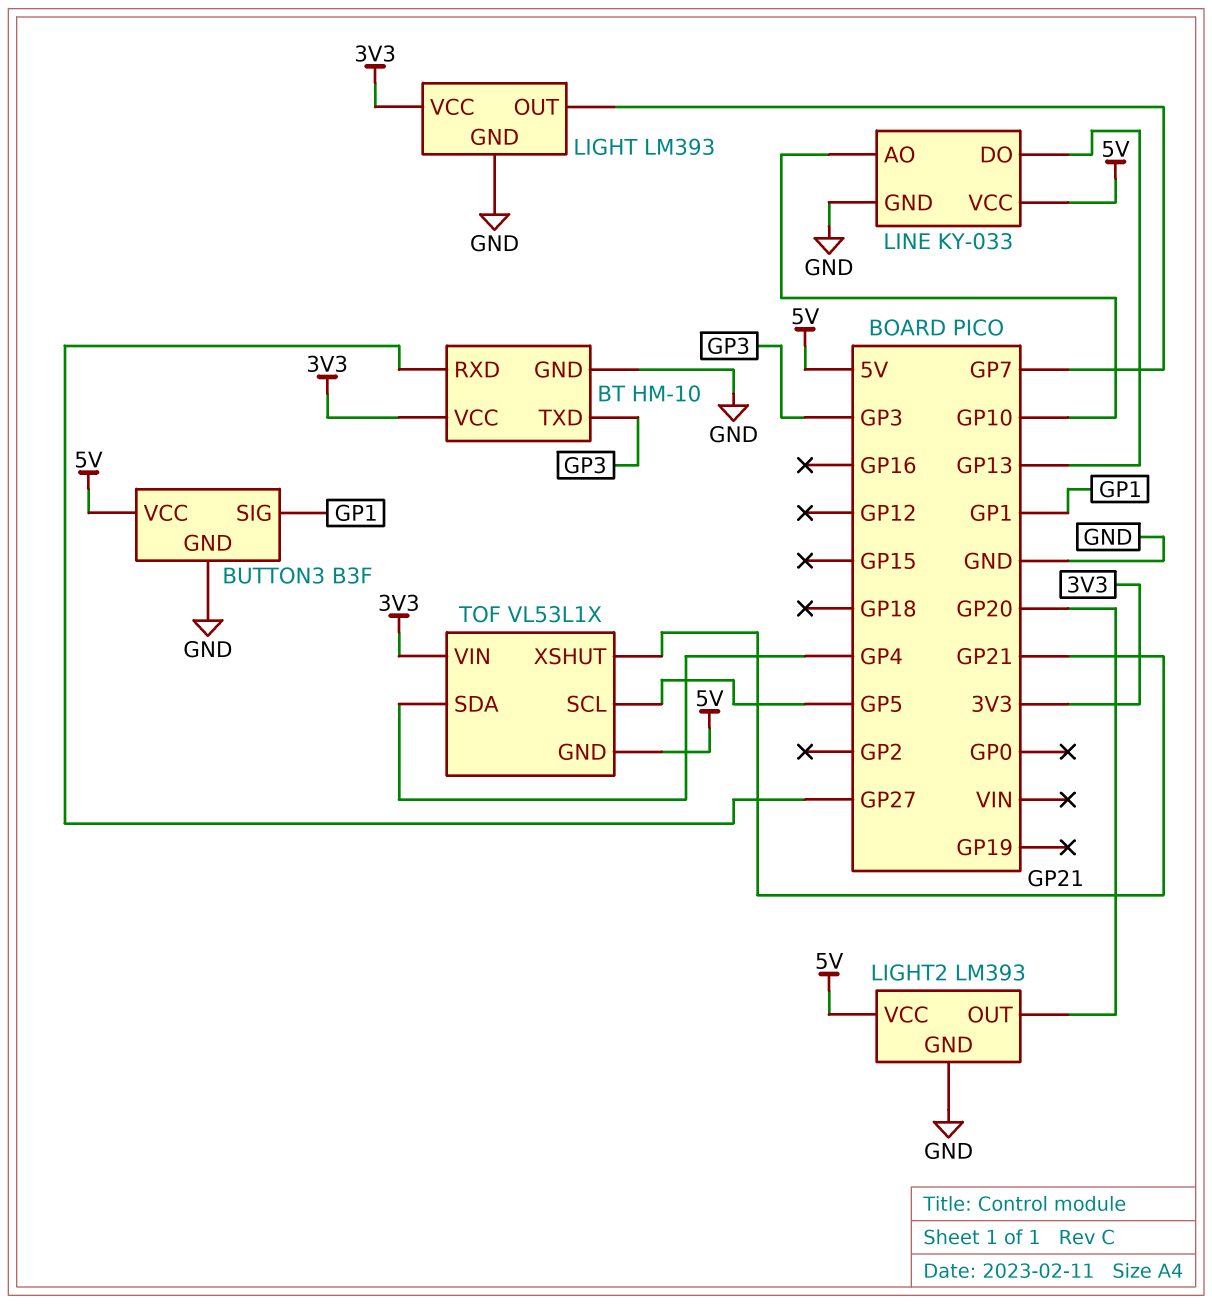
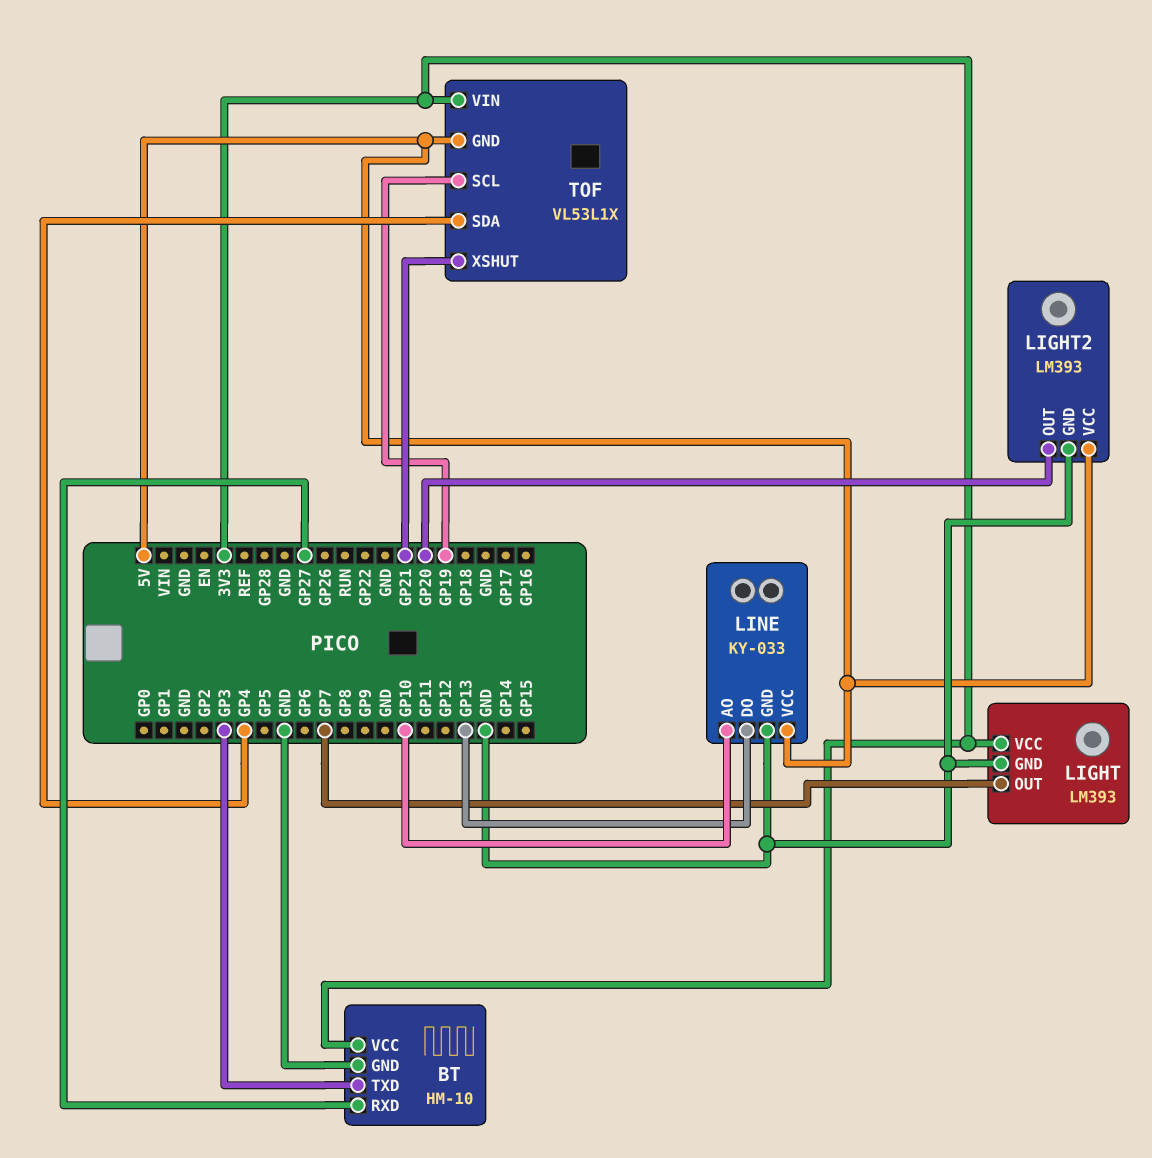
BUTTON3: B3F -> none
BUTTON3 pin GND: GND -> none
BUTTON3 pin SIG: GP1 -> none
BUTTON3 pin VCC: 5V -> none
TOF pin SCL: GP5 -> GP19

